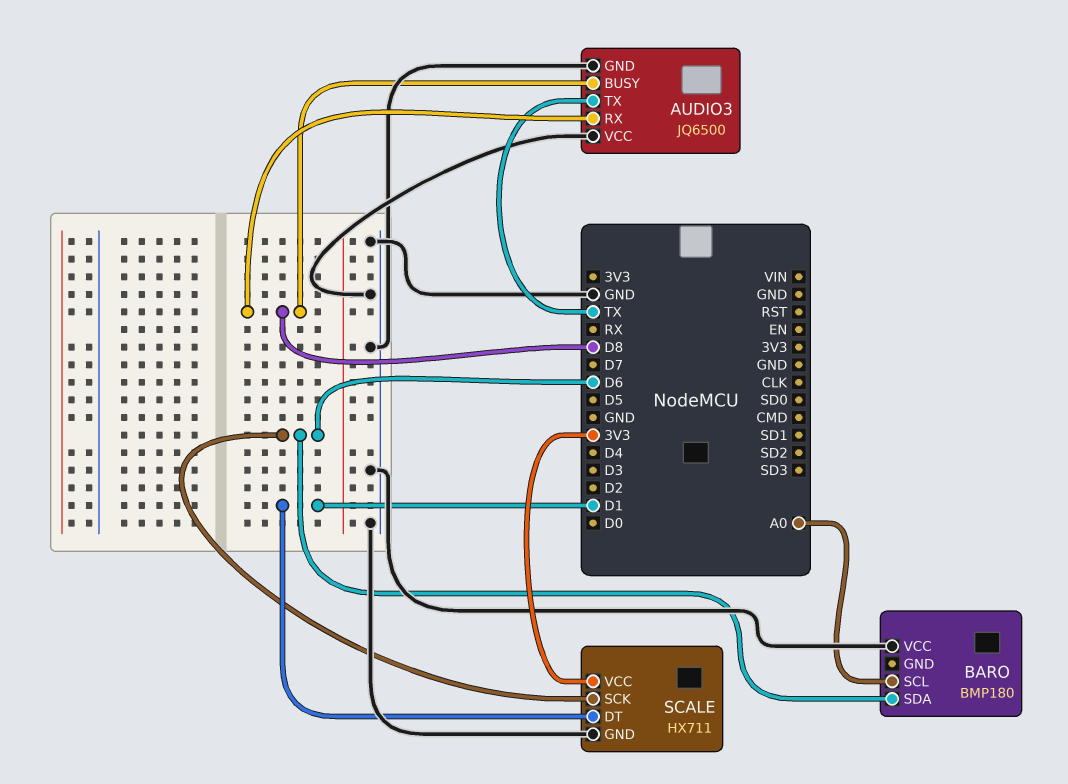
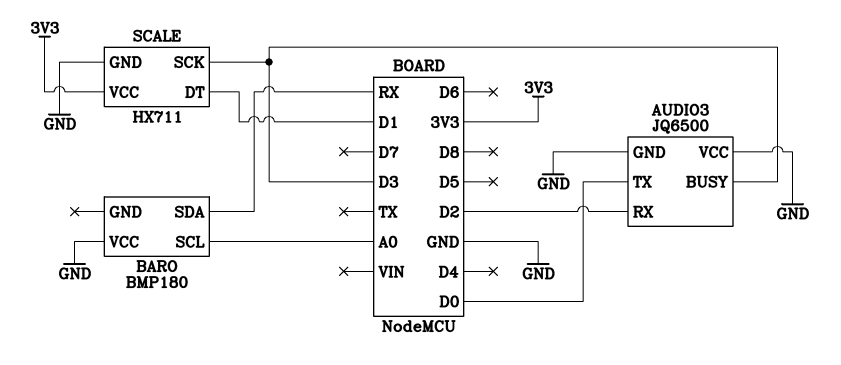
AUDIO3 pin BUSY: D8 -> D3
AUDIO3 pin RX: D8 -> D2
AUDIO3 pin TX: TX -> D0
BARO pin SDA: D6 -> RX
SCALE pin SCK: D6 -> D3

